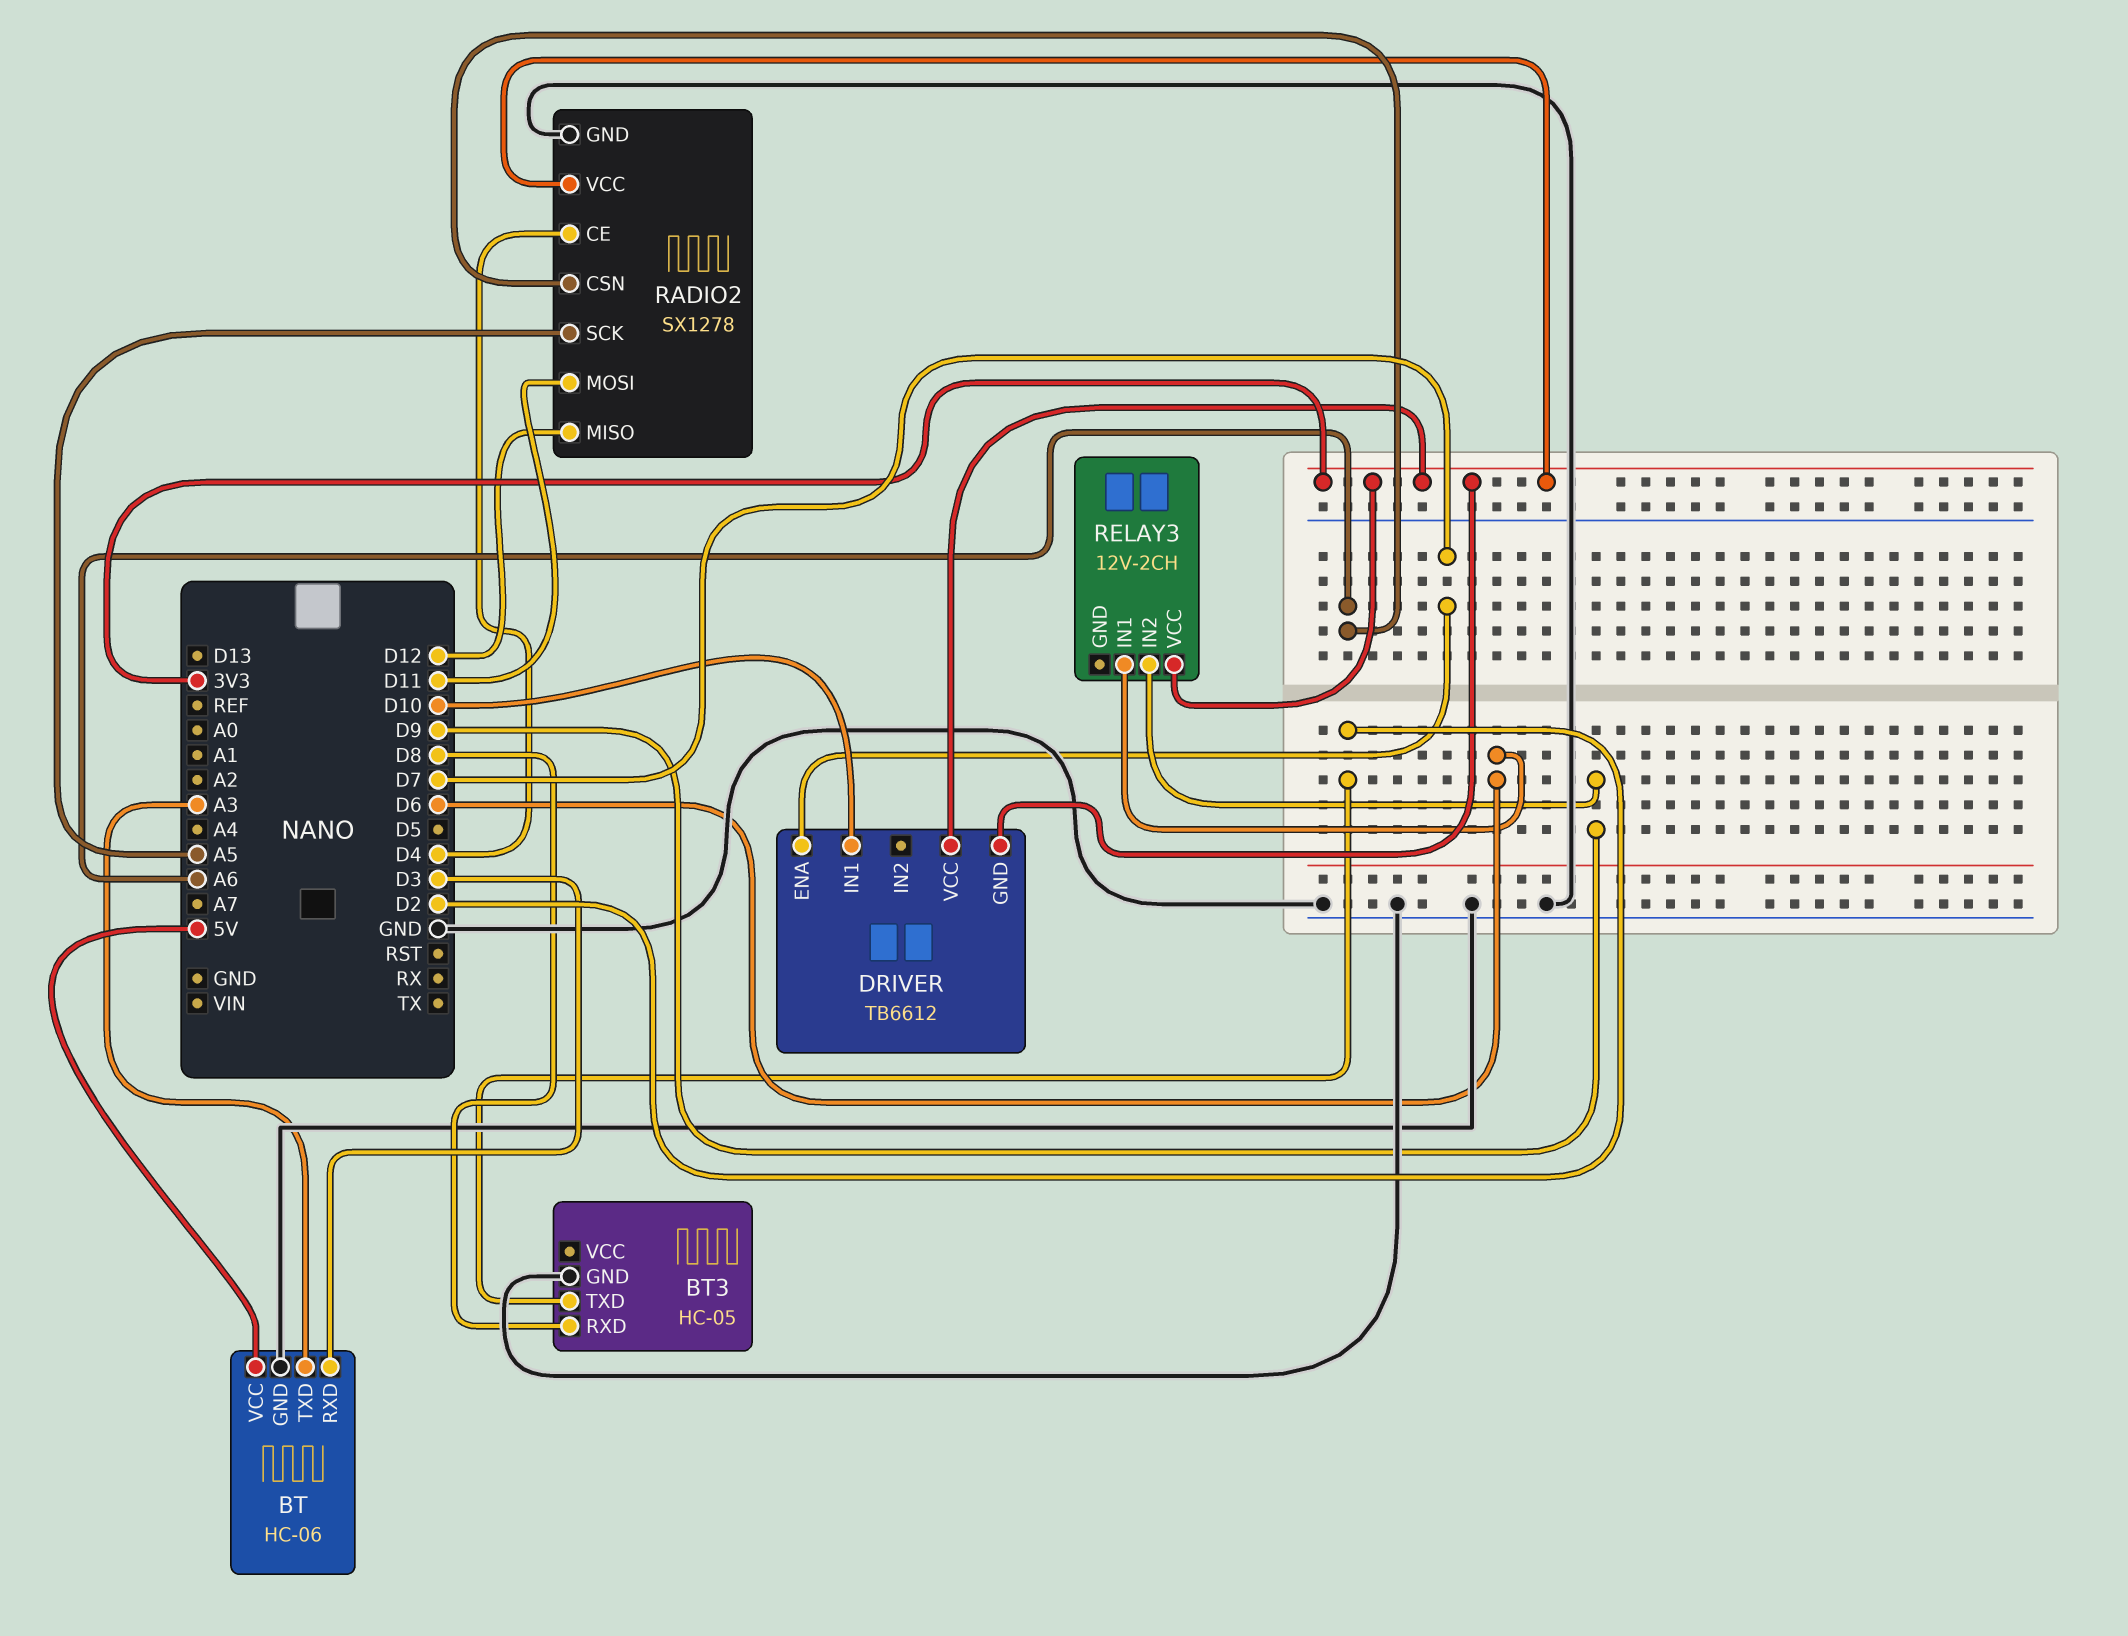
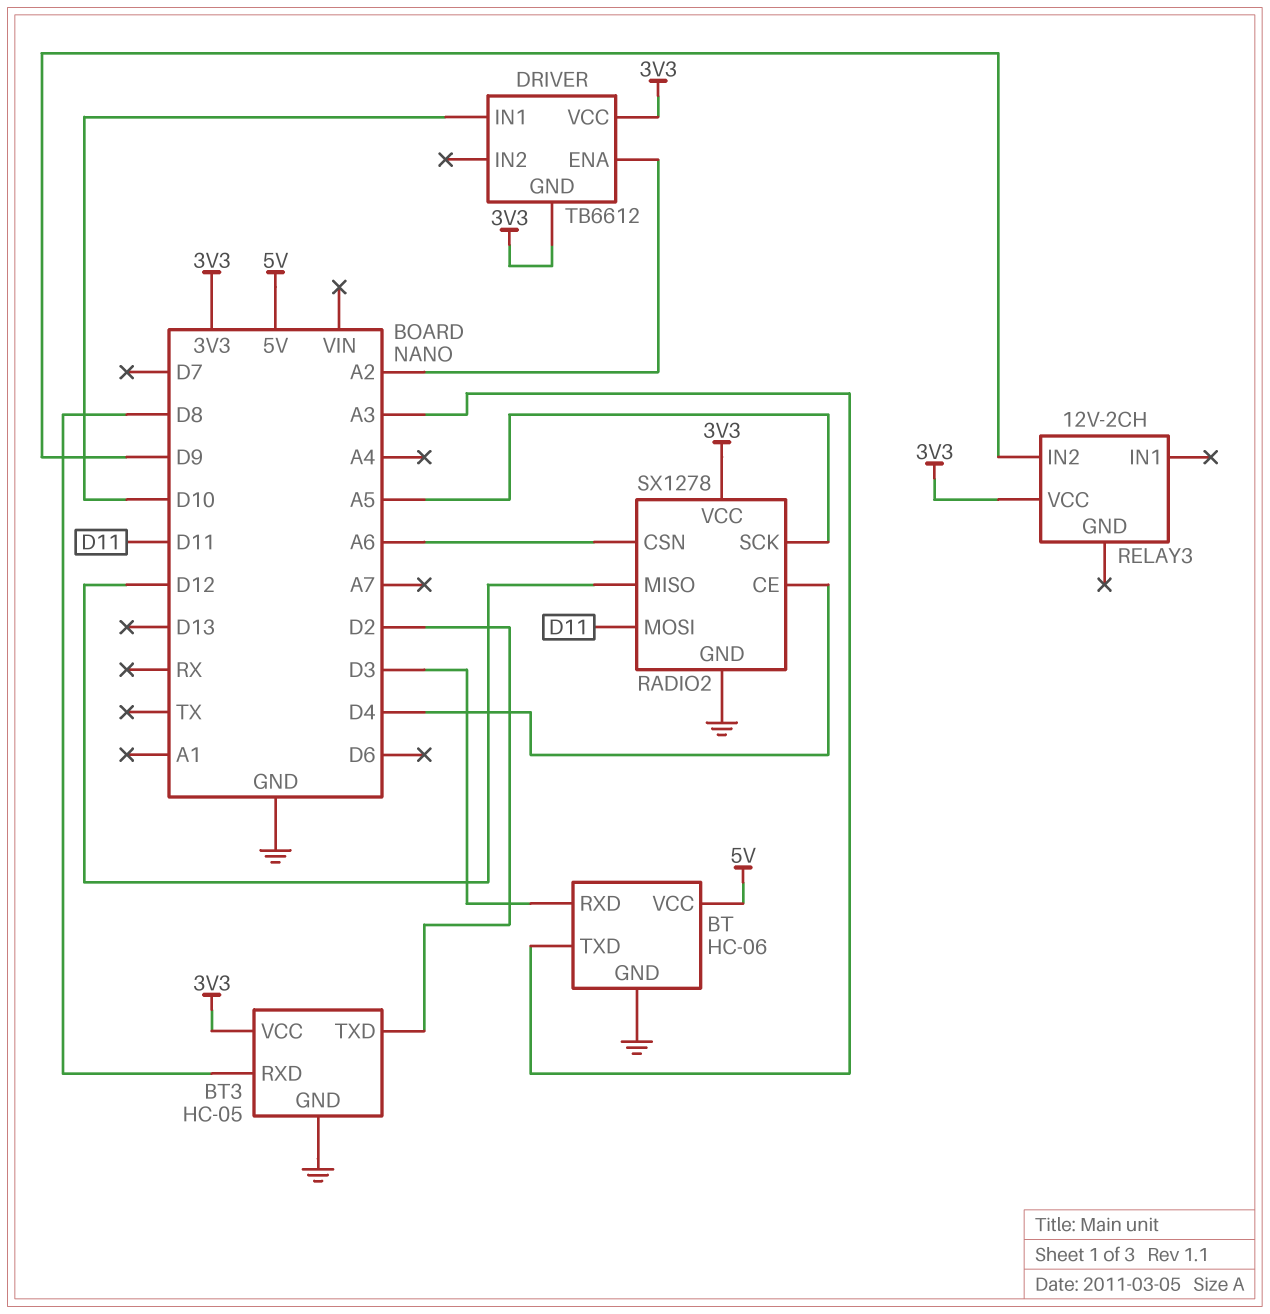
BT3 pin VCC: none -> 3V3
DRIVER pin ENA: D7 -> A2
RELAY3 pin IN1: D6 -> none

